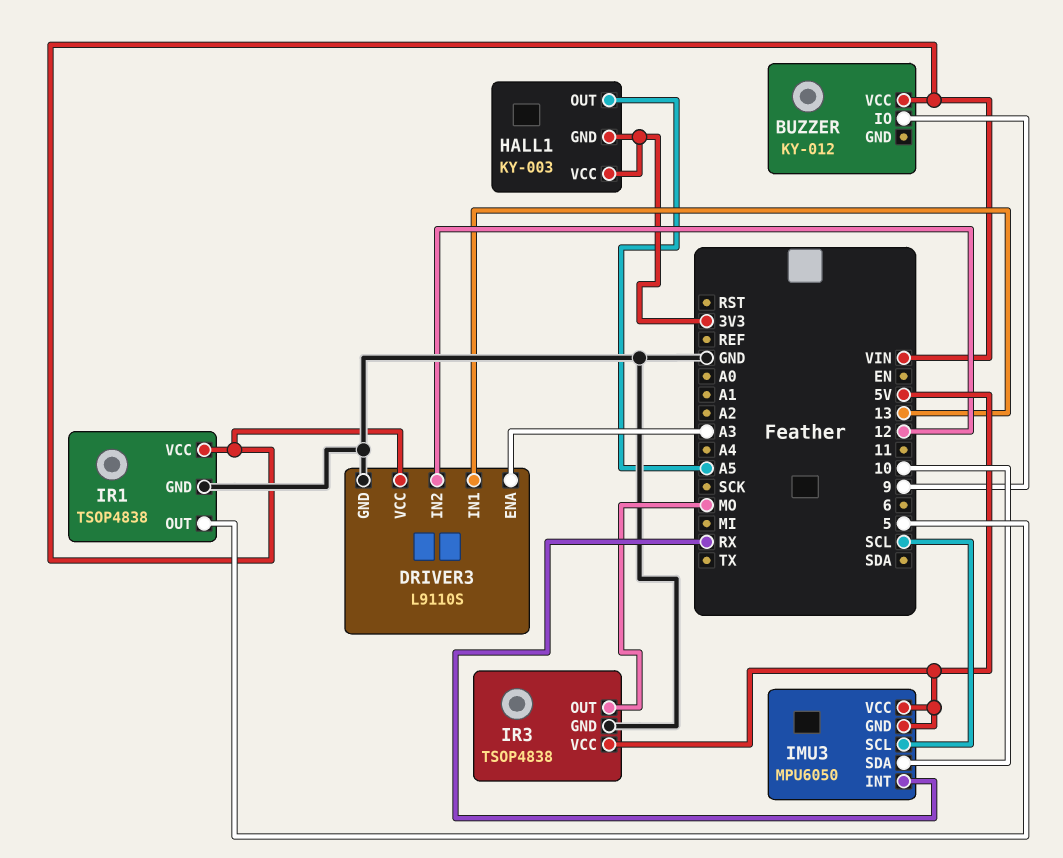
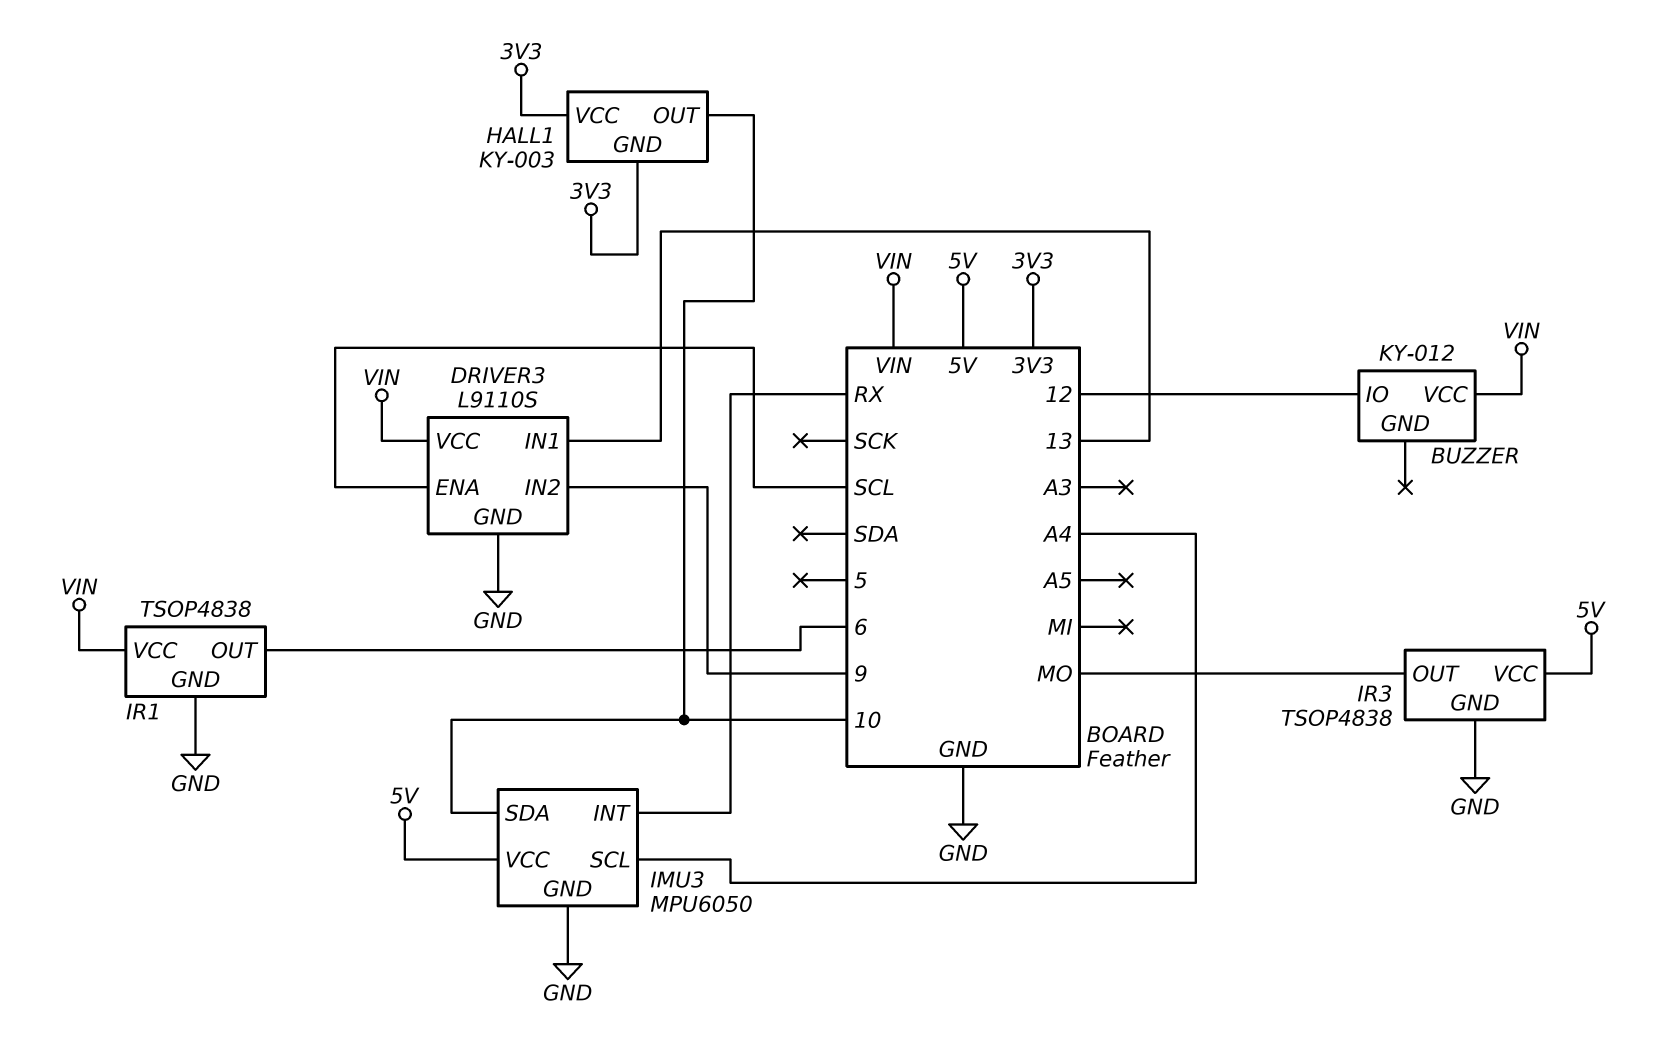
BUZZER pin IO: 9 -> 12
DRIVER3 pin ENA: A3 -> SCL
DRIVER3 pin IN2: 12 -> 9
HALL1 pin OUT: A5 -> 10
IMU3 pin GND: 5V -> GND
IMU3 pin SCL: SCL -> A4
IR1 pin OUT: 5 -> 6

